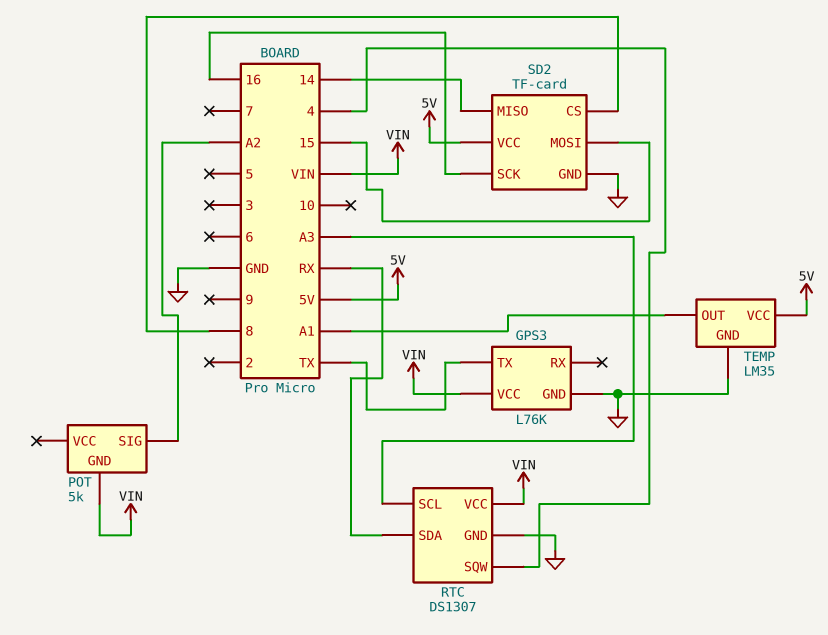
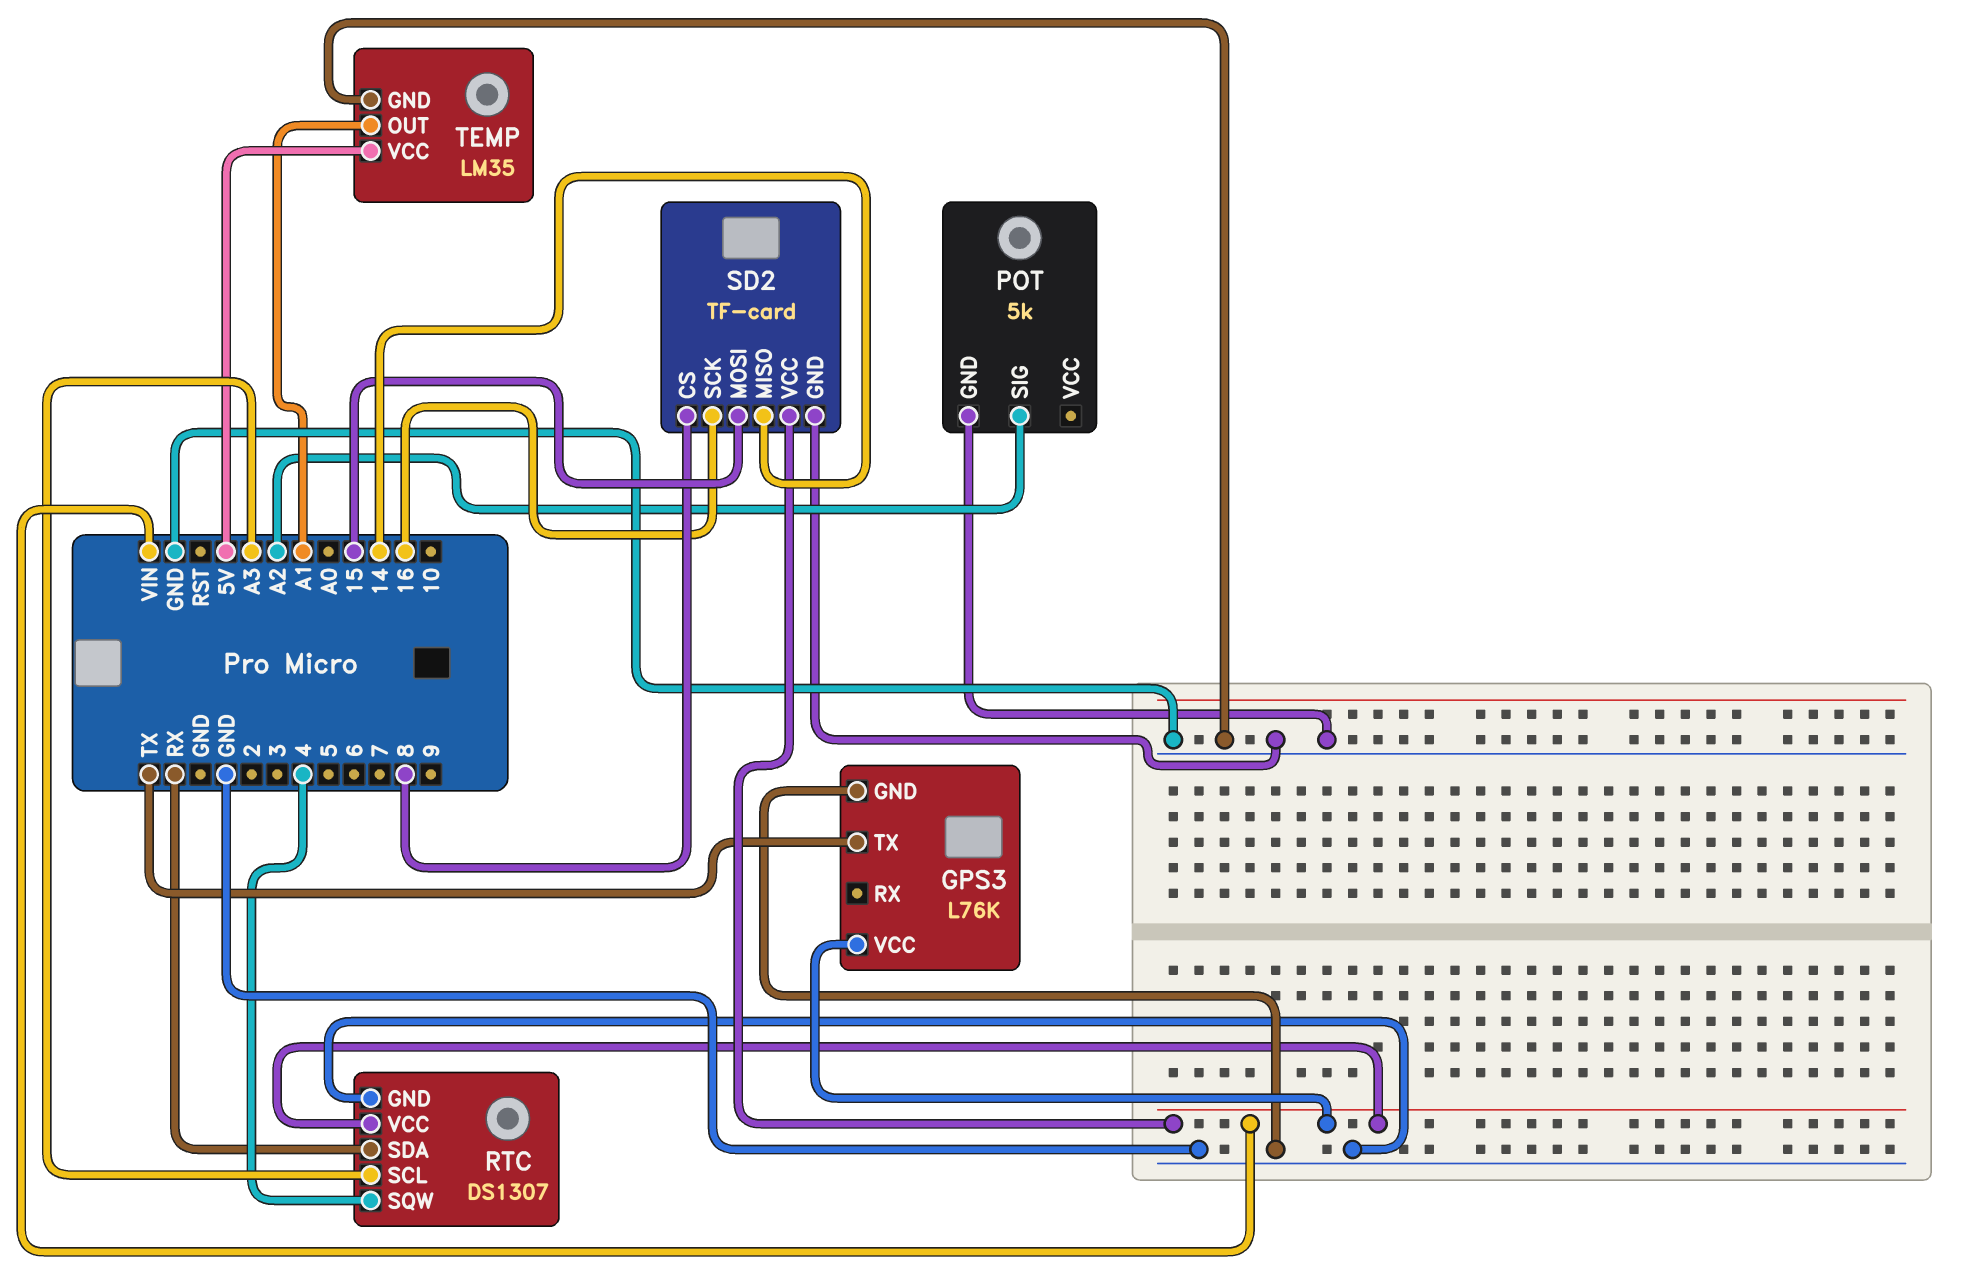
POT pin GND: VIN -> GND
SD2 pin VCC: 5V -> VIN

